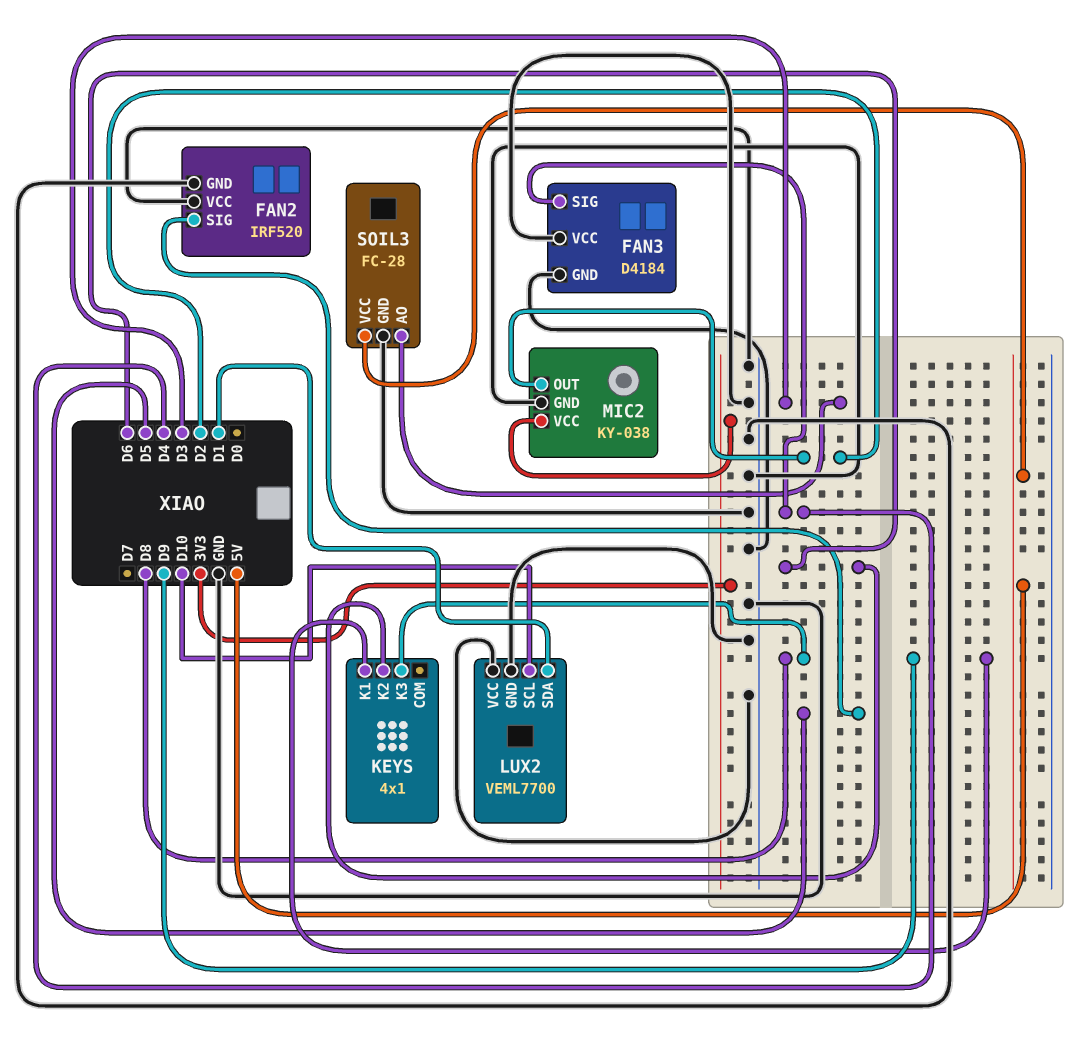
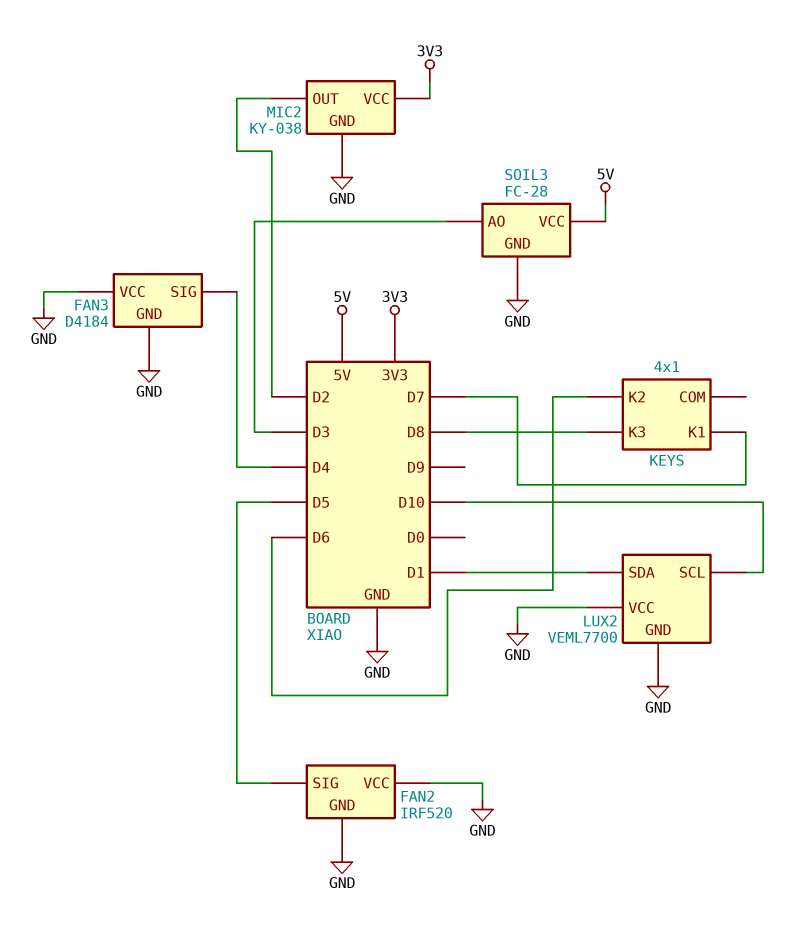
KEYS pin K1: D9 -> D7

